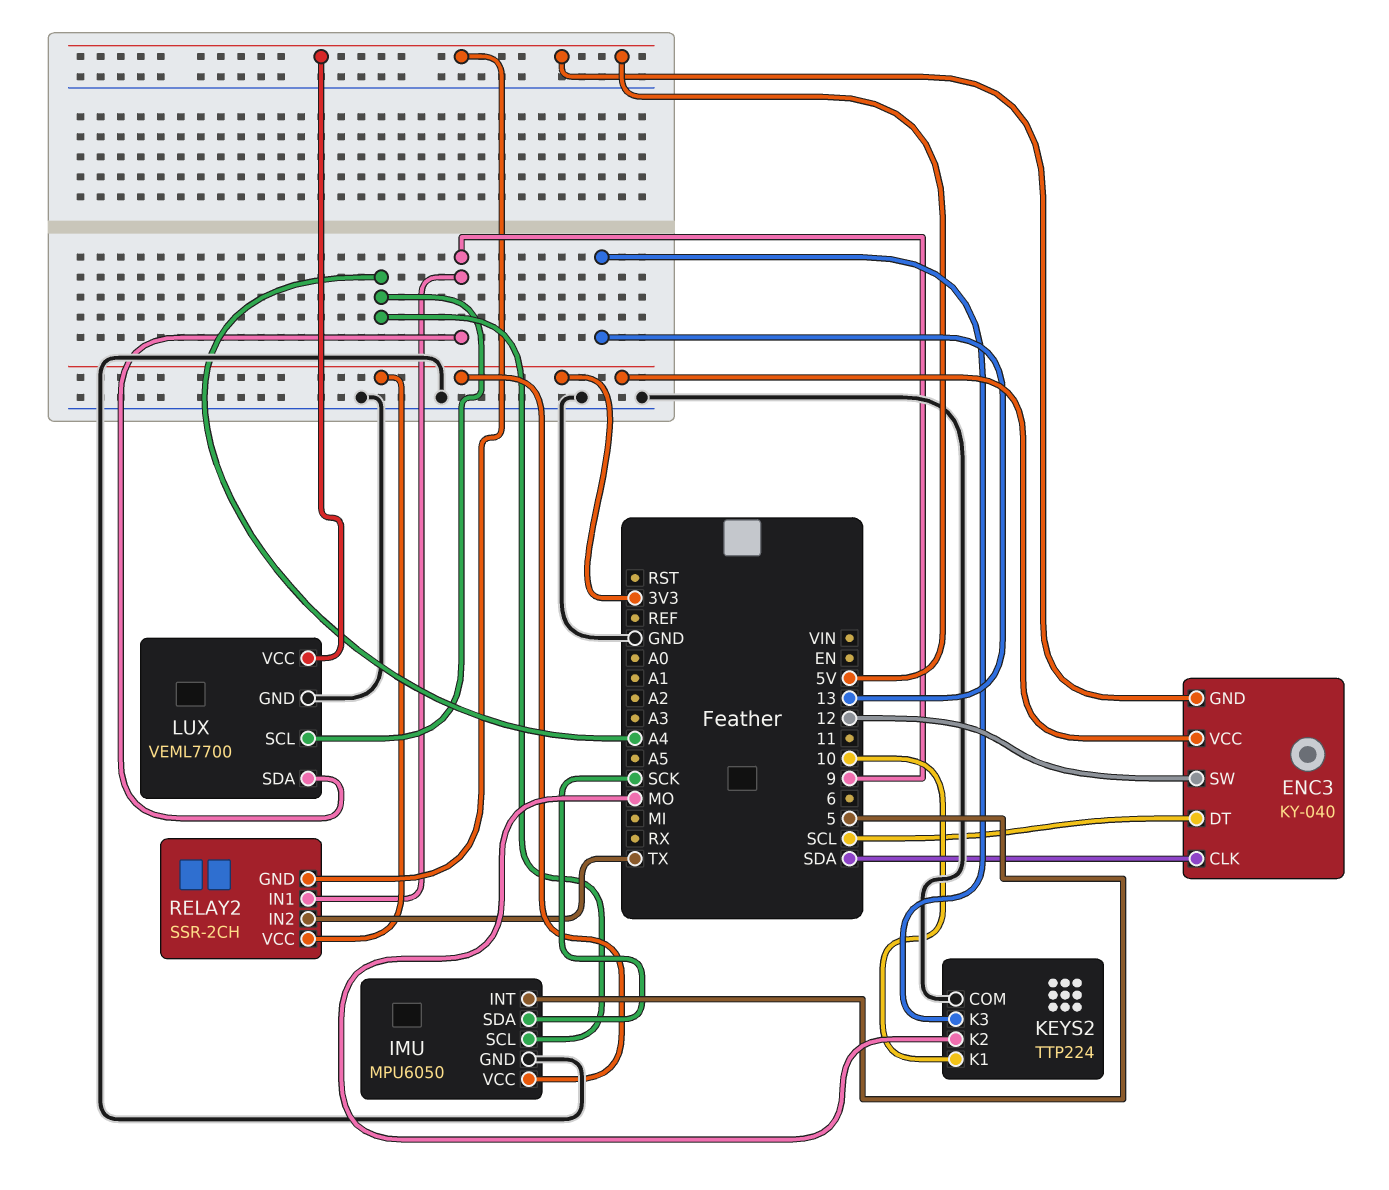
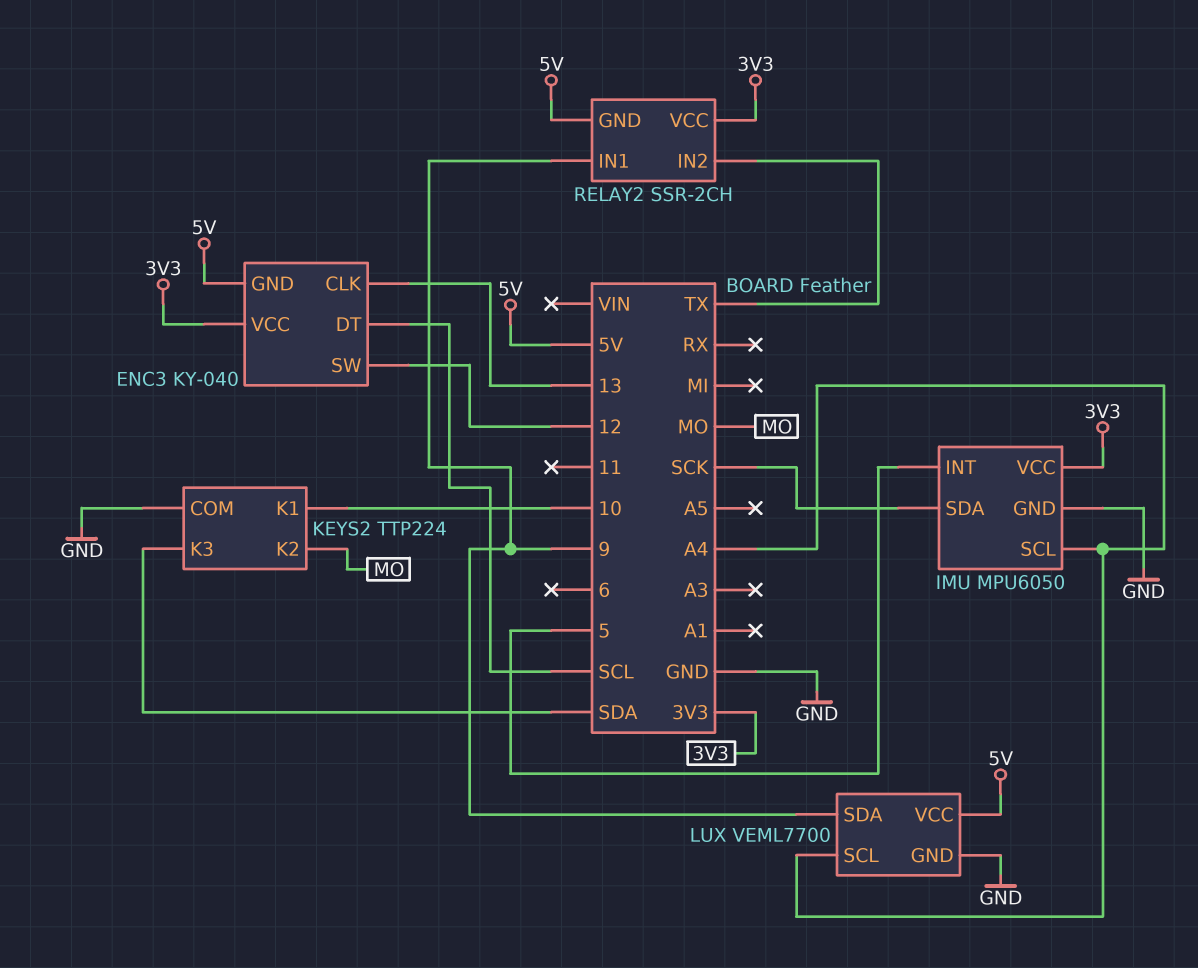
ENC3 pin CLK: SDA -> 13
KEYS2 pin K3: 13 -> SDA

